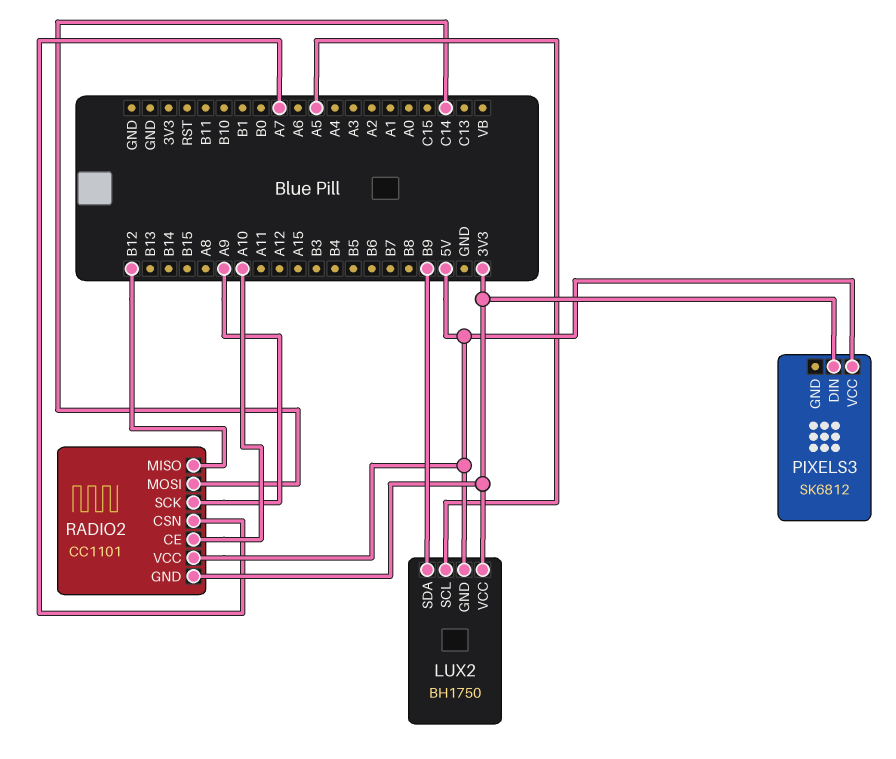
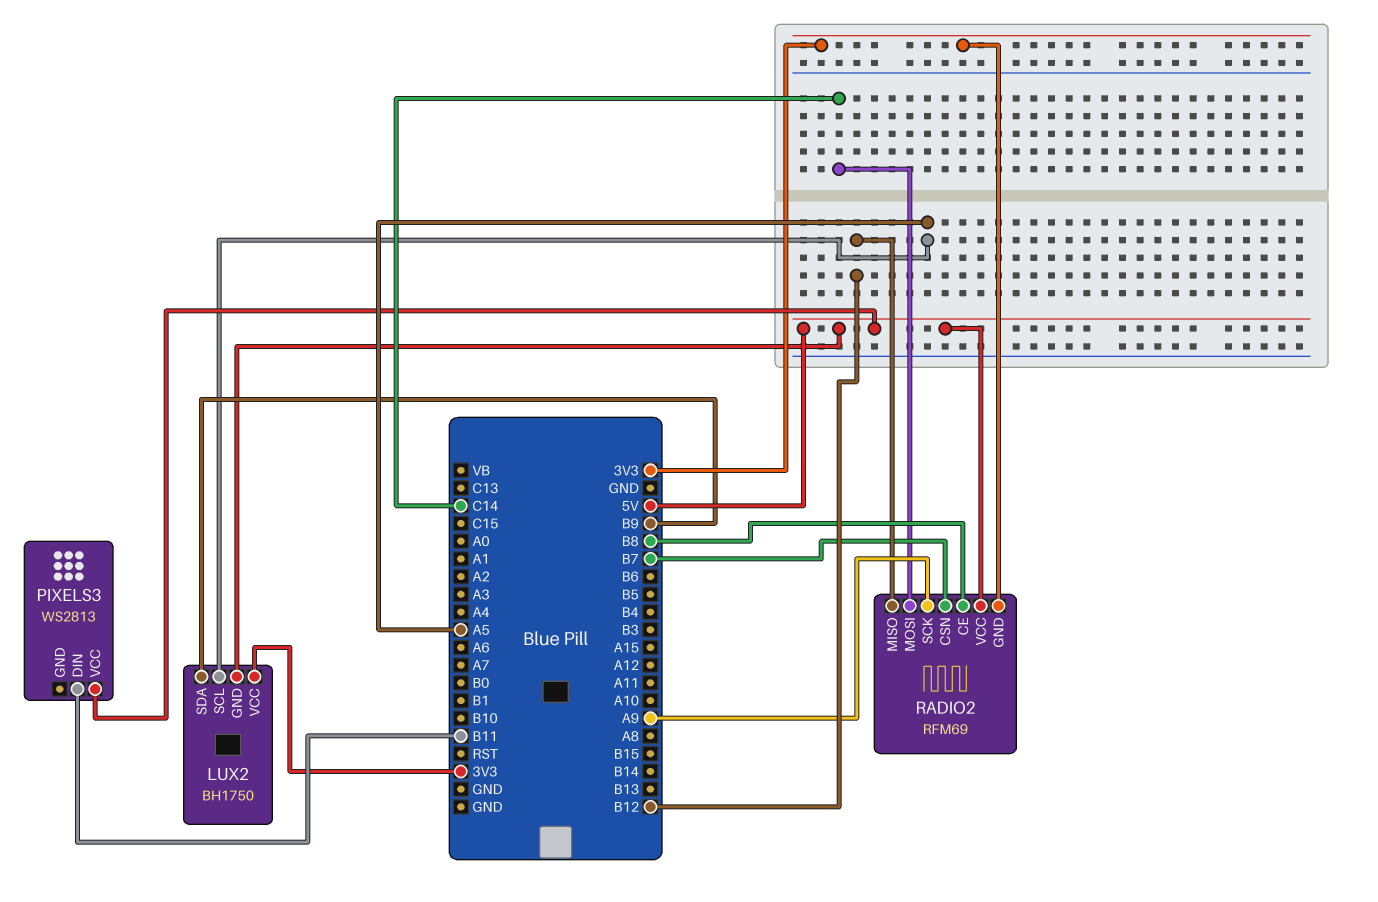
PIXELS3: SK6812 -> WS2813
PIXELS3 pin DIN: 3V3 -> B11
RADIO2: CC1101 -> RFM69
RADIO2 pin CE: A10 -> B8
RADIO2 pin CSN: A7 -> B7

